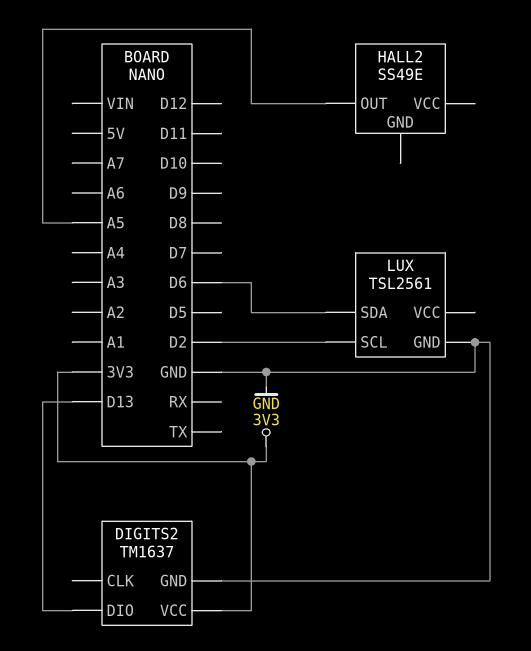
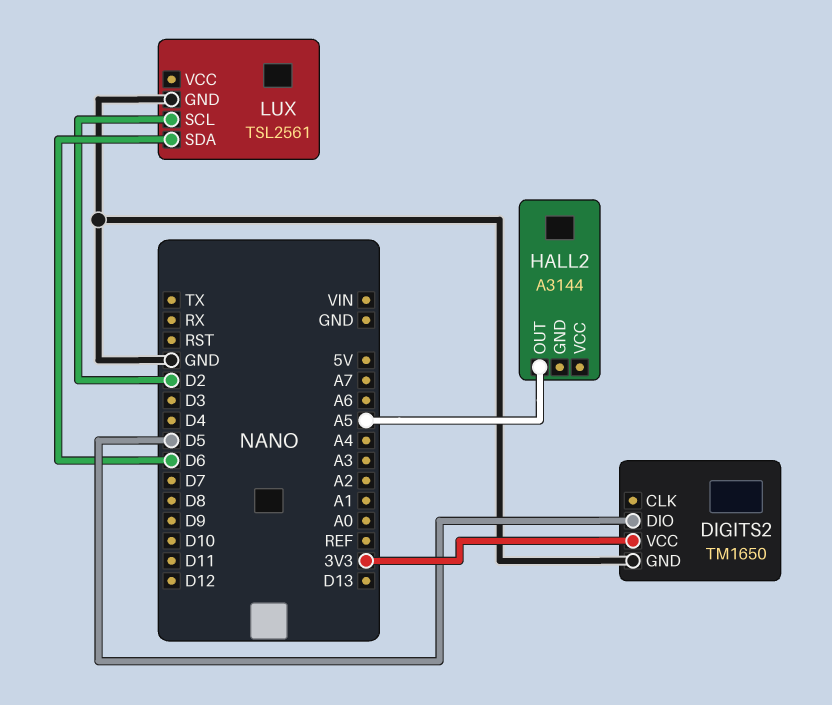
DIGITS2: TM1637 -> TM1650
DIGITS2 pin DIO: D13 -> D5
HALL2: SS49E -> A3144

